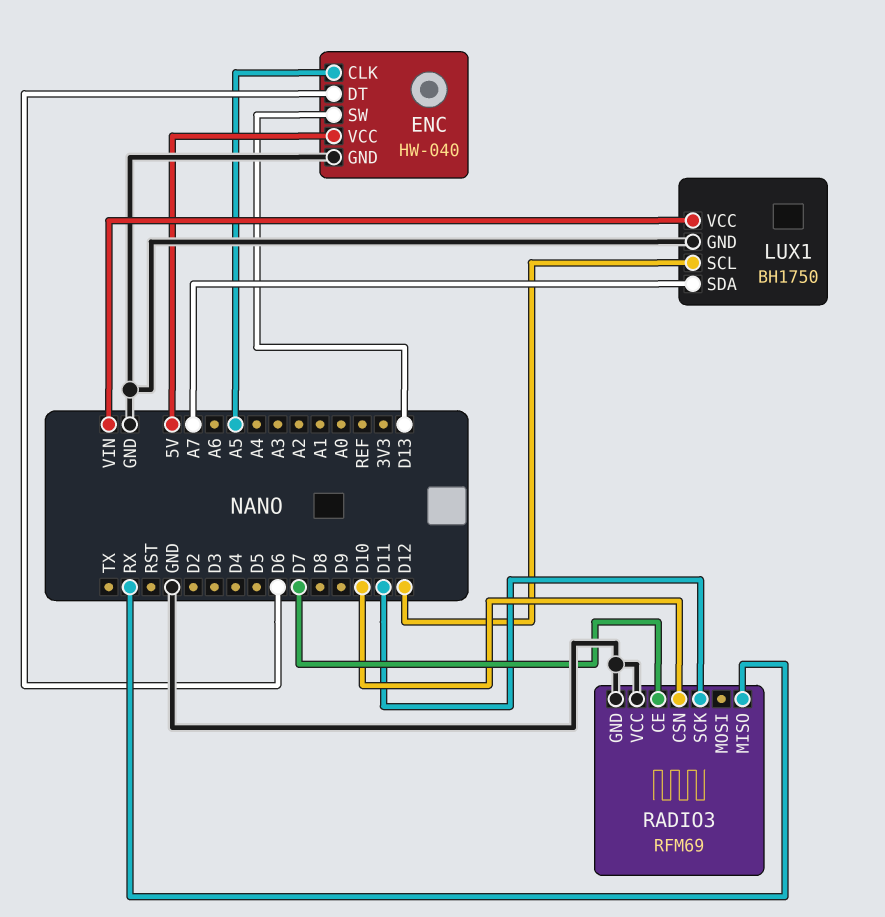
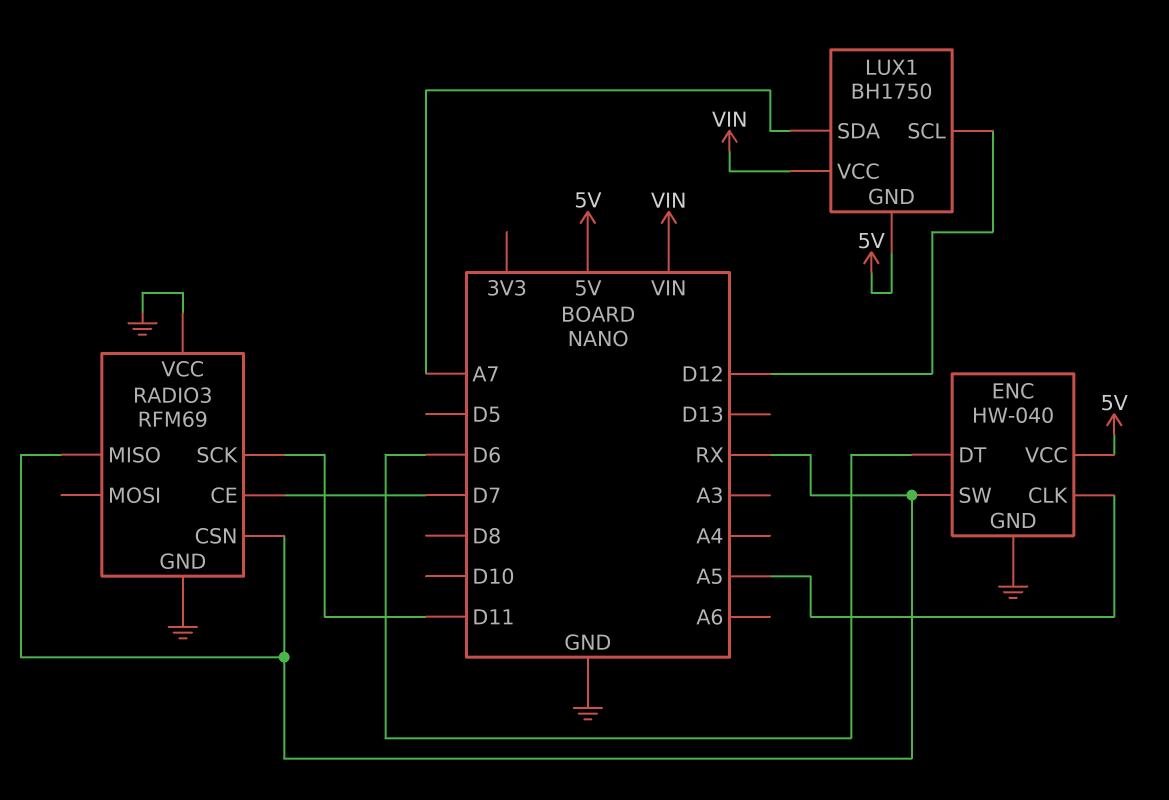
ENC pin SW: D13 -> RX
LUX1 pin GND: GND -> 5V
RADIO3 pin CSN: D10 -> RX

